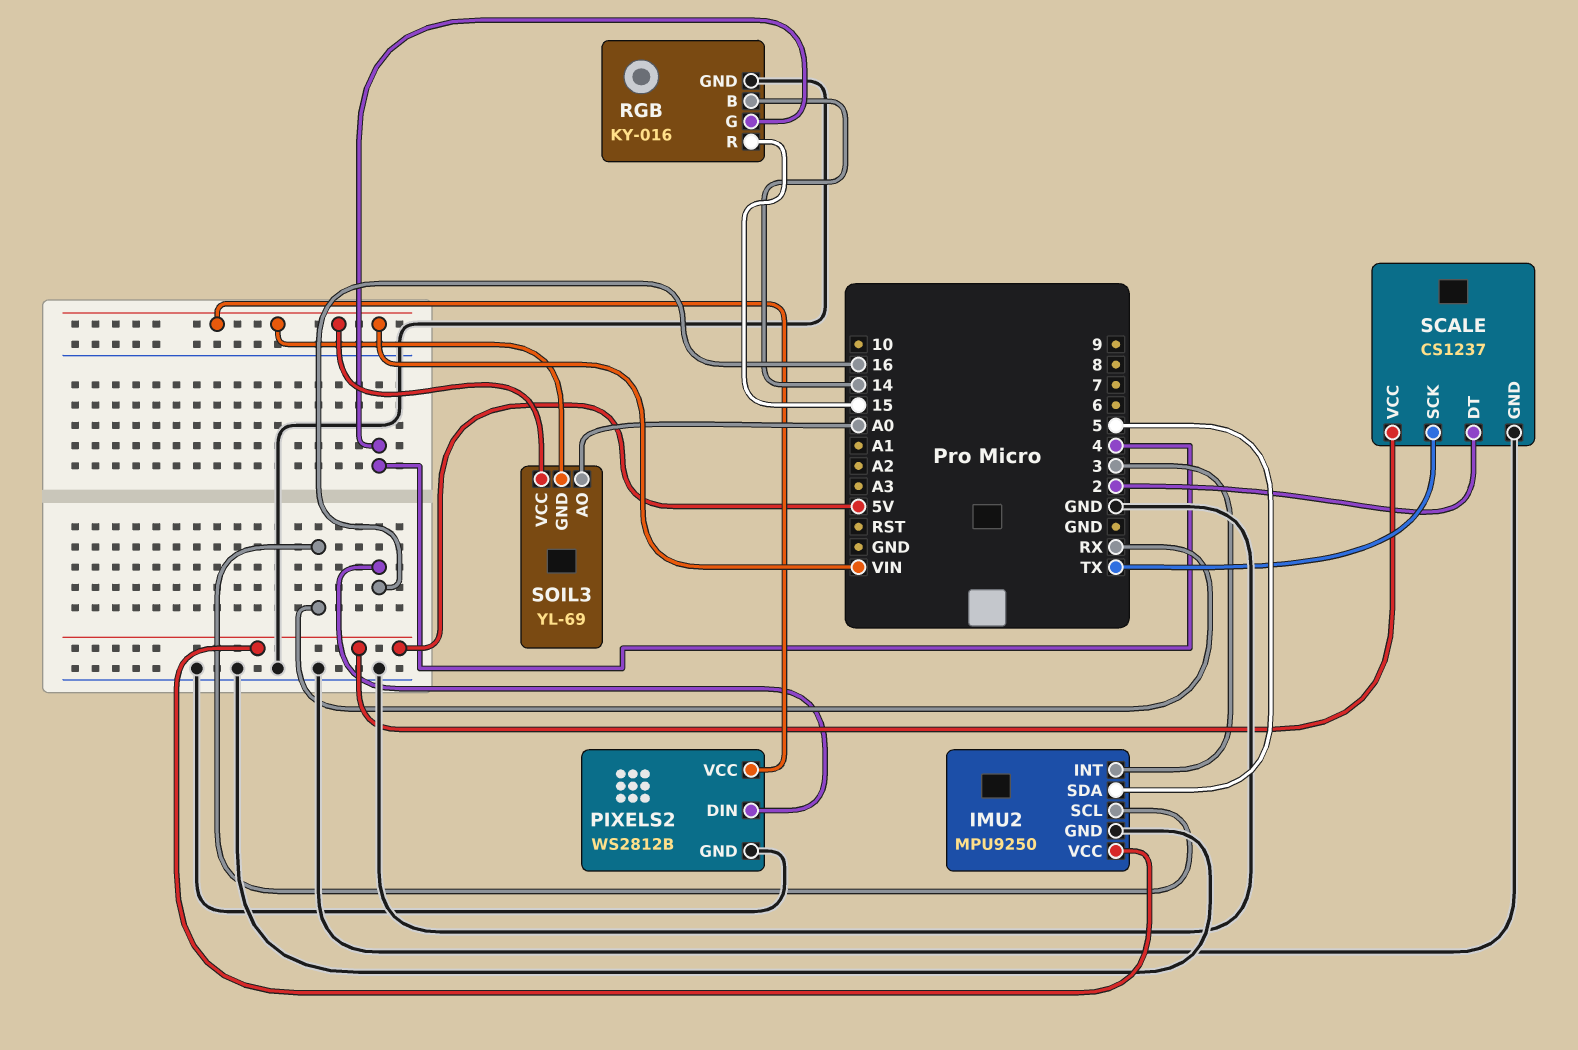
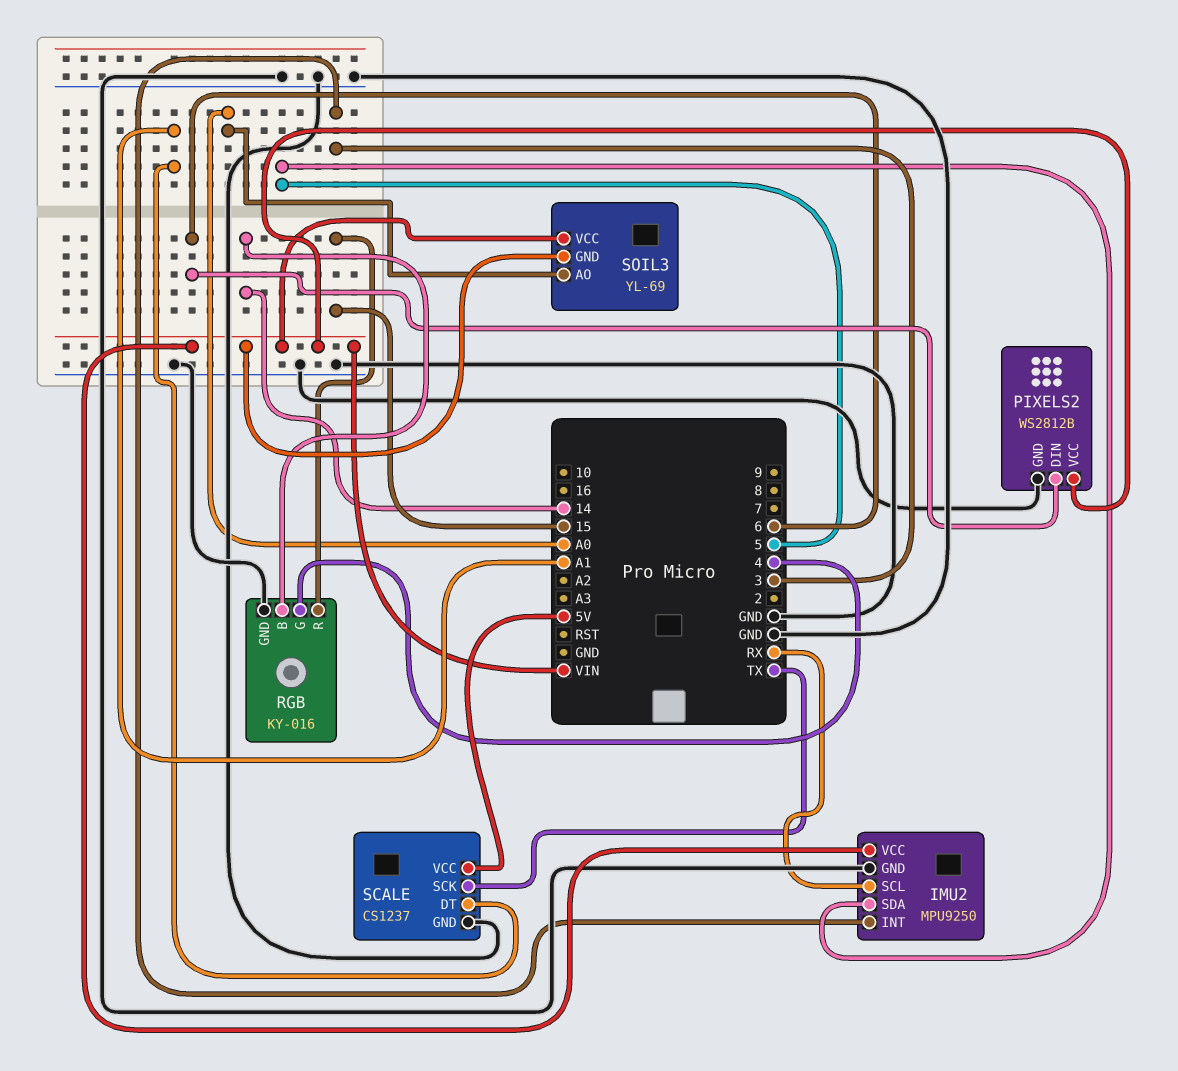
IMU2 pin VCC: 5V -> VIN
PIXELS2 pin DIN: 16 -> 6
SCALE pin DT: 2 -> A1

